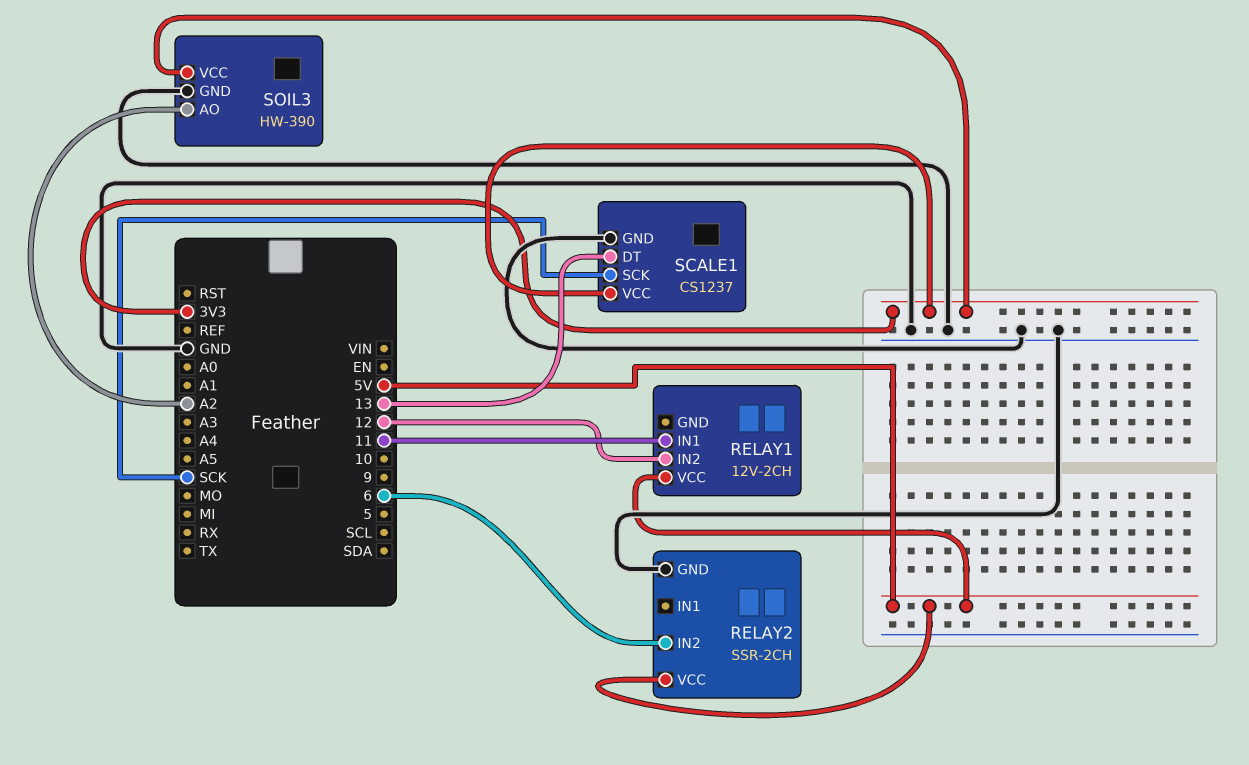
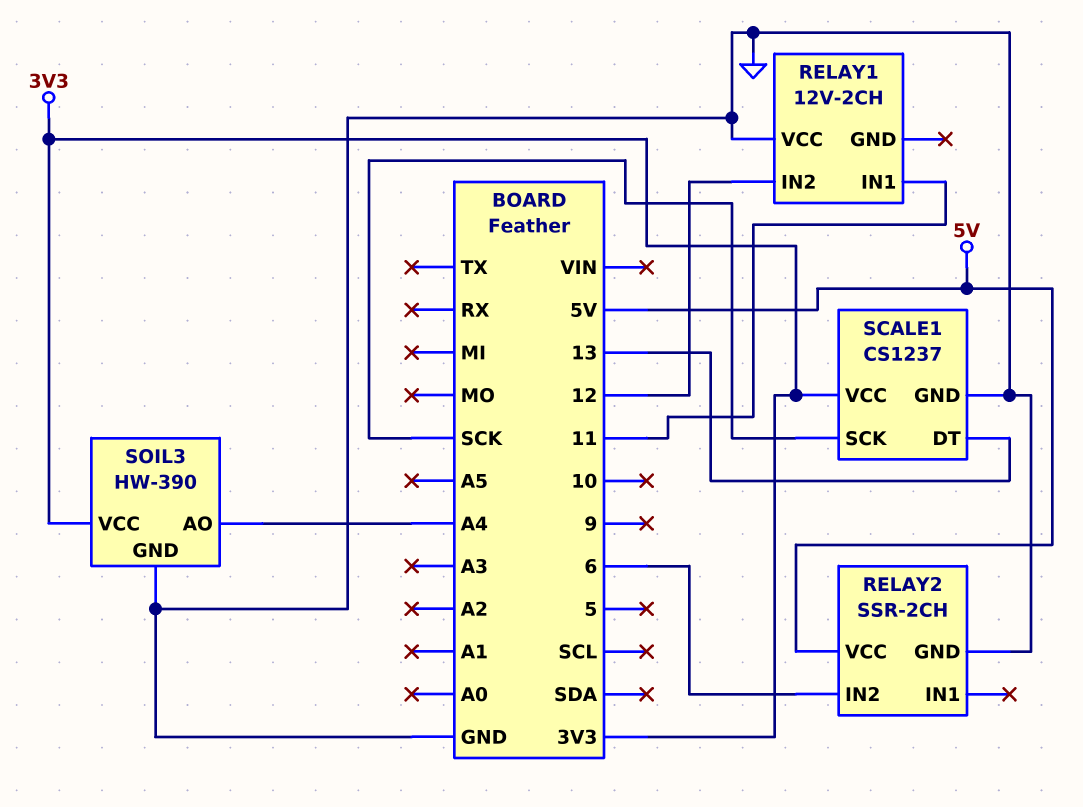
RELAY1 pin VCC: 5V -> GND
SOIL3 pin AO: A2 -> A4

